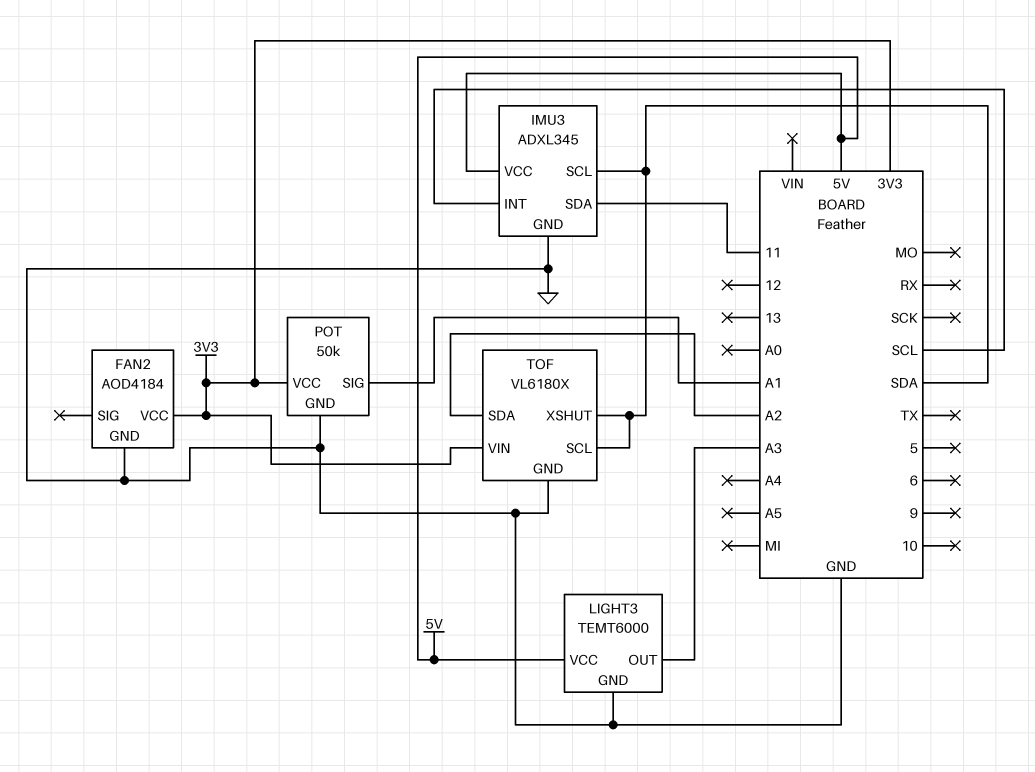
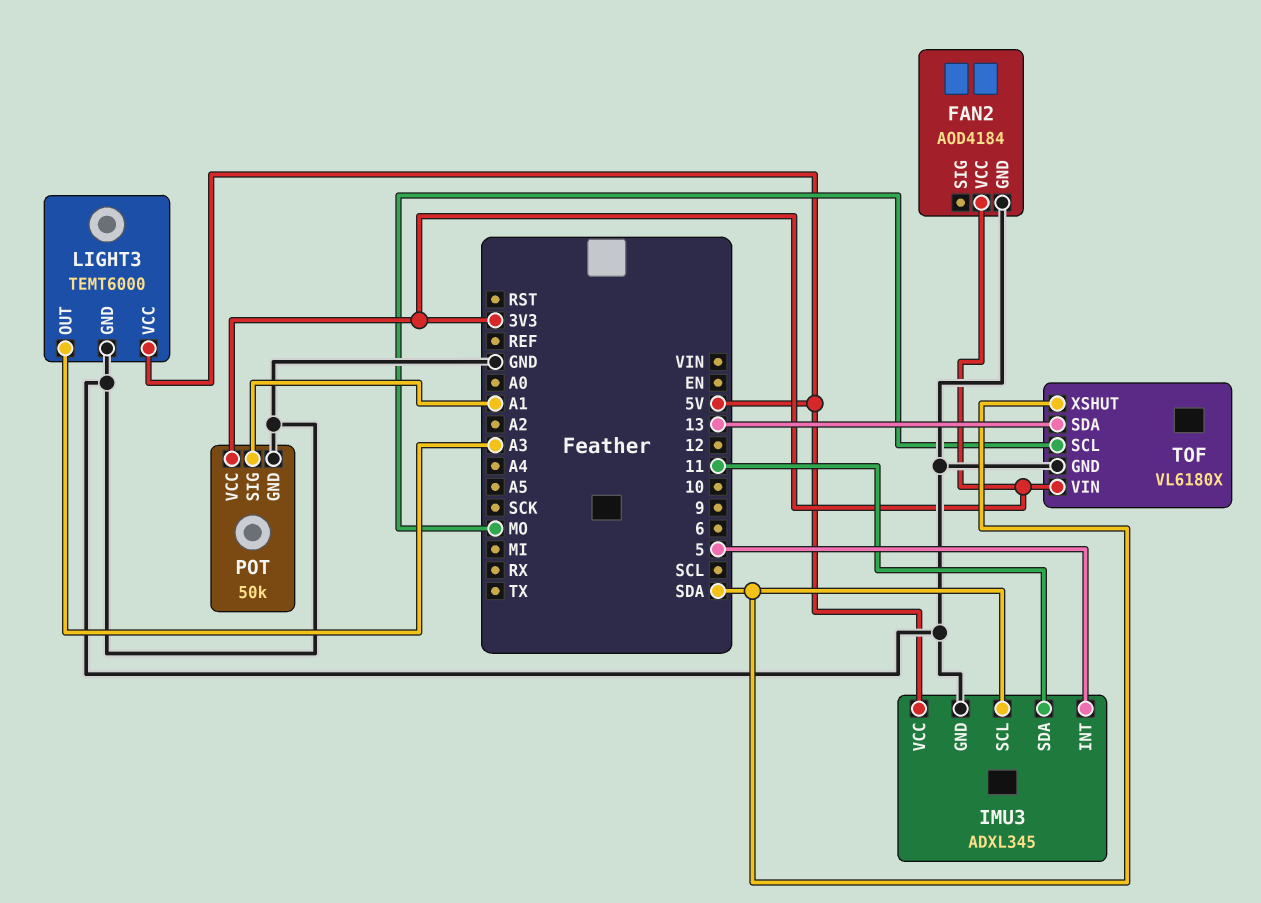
IMU3 pin INT: SCL -> 5
TOF pin SCL: SDA -> MO
TOF pin SDA: A2 -> 13

